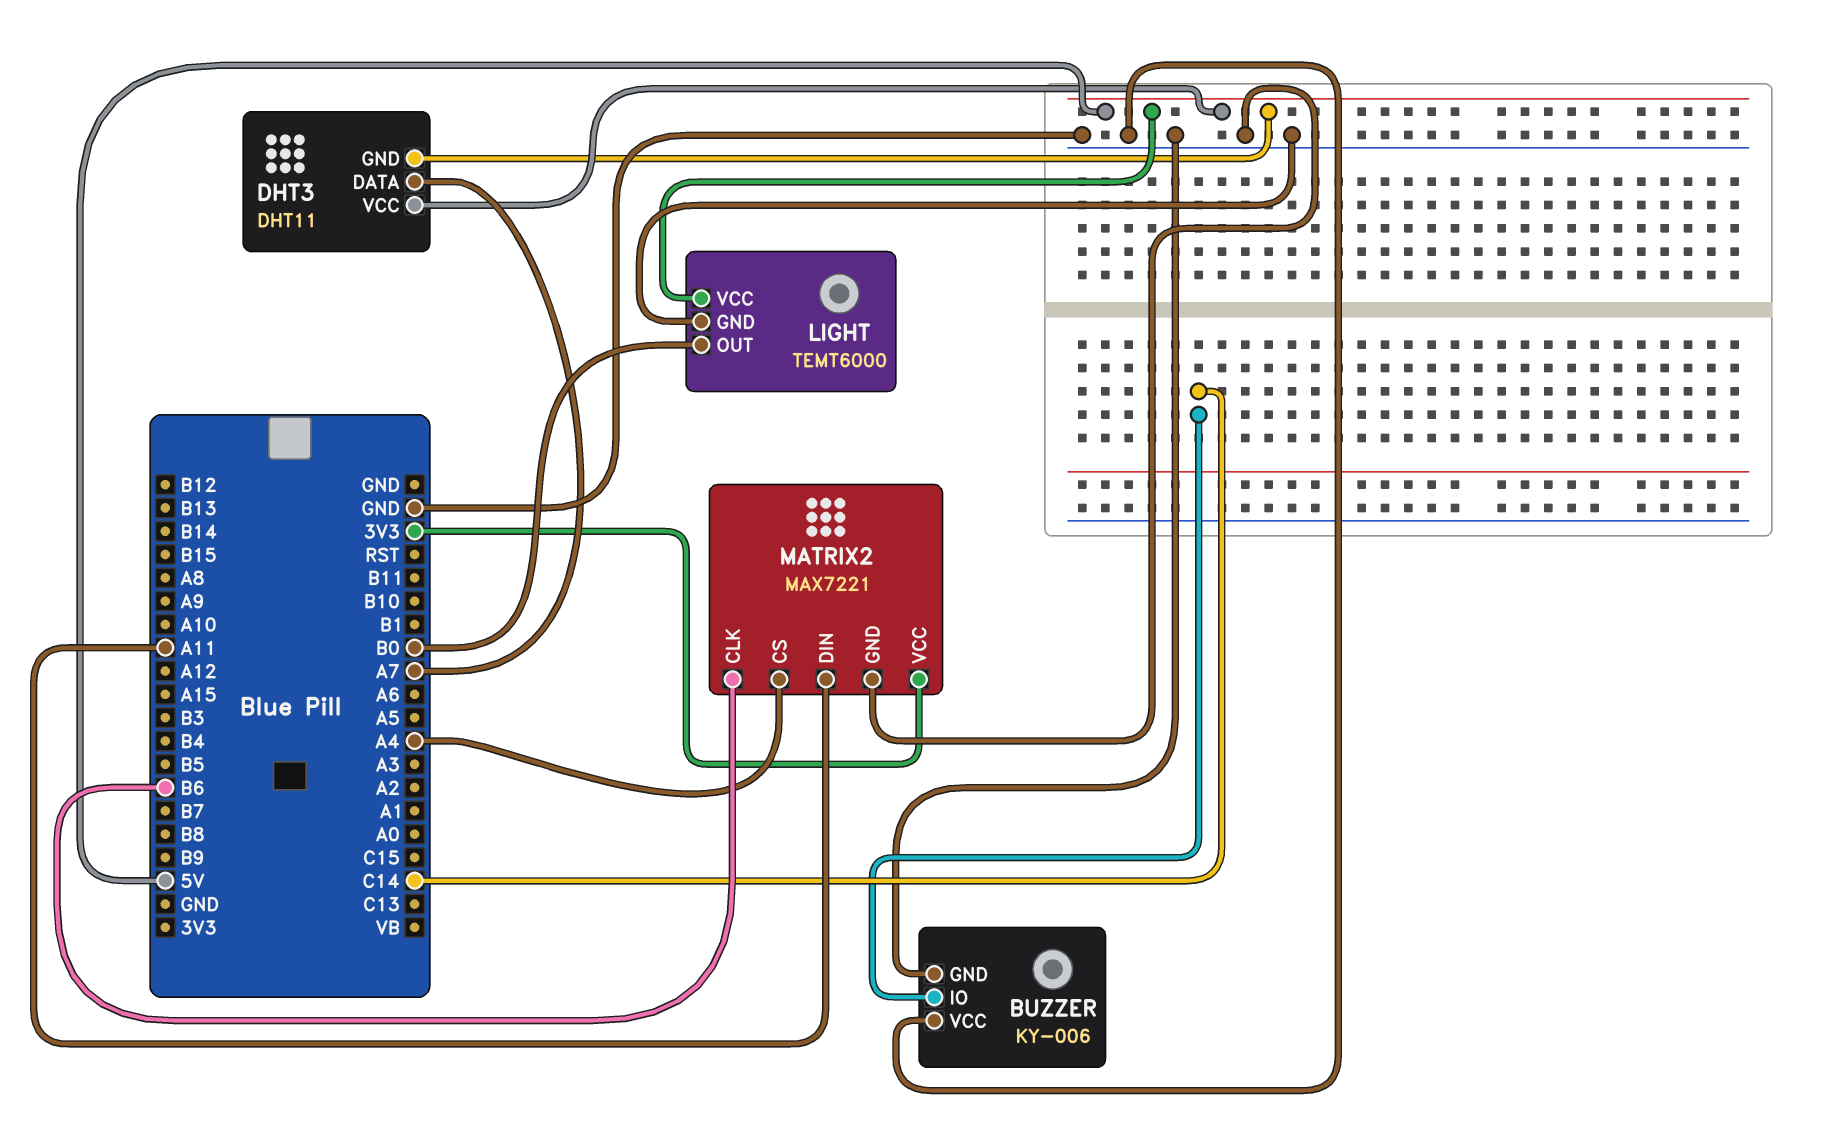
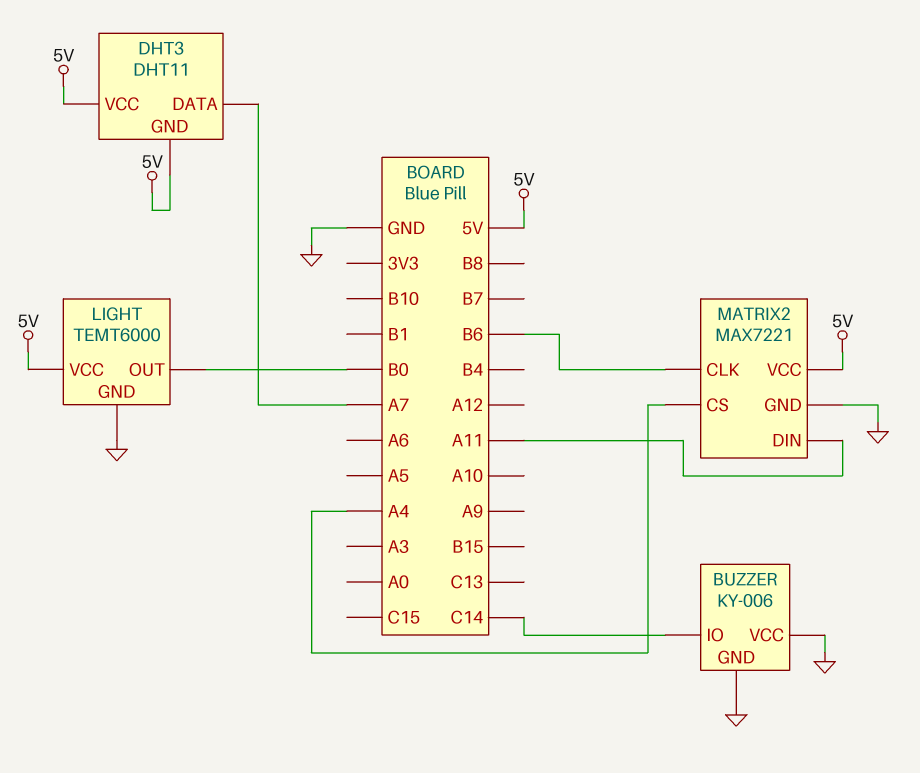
MATRIX2 pin VCC: 3V3 -> 5V

